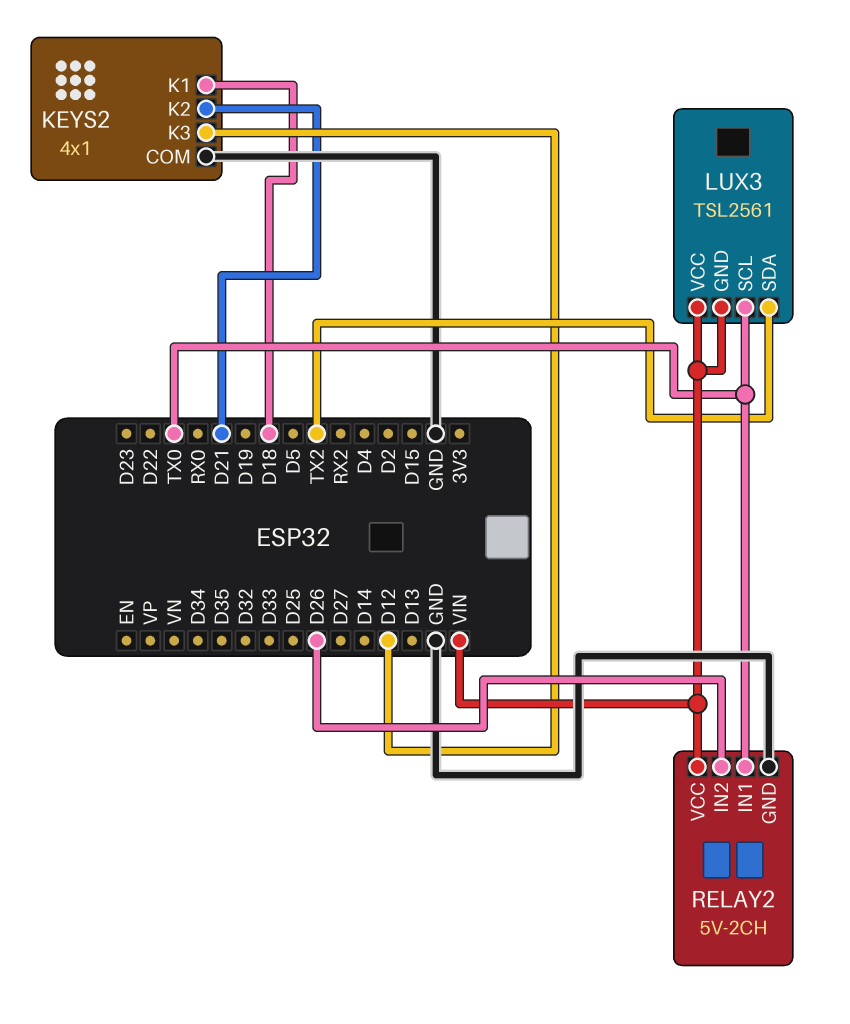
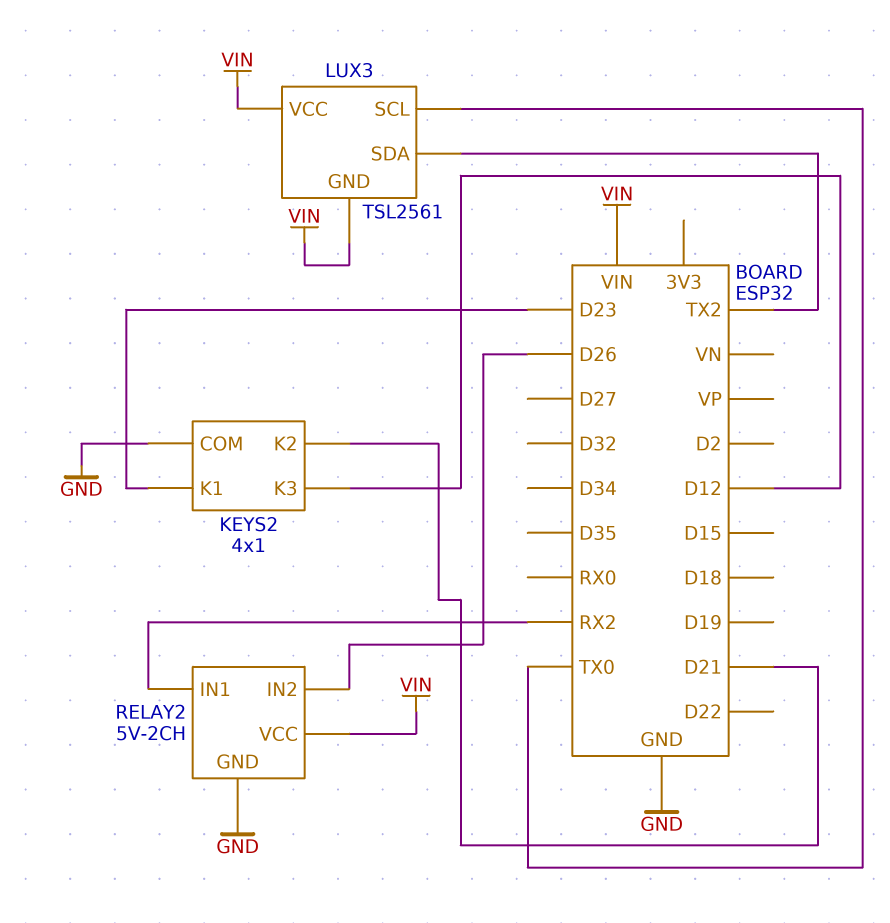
KEYS2 pin K1: D18 -> D23
RELAY2 pin IN1: TX0 -> RX2

